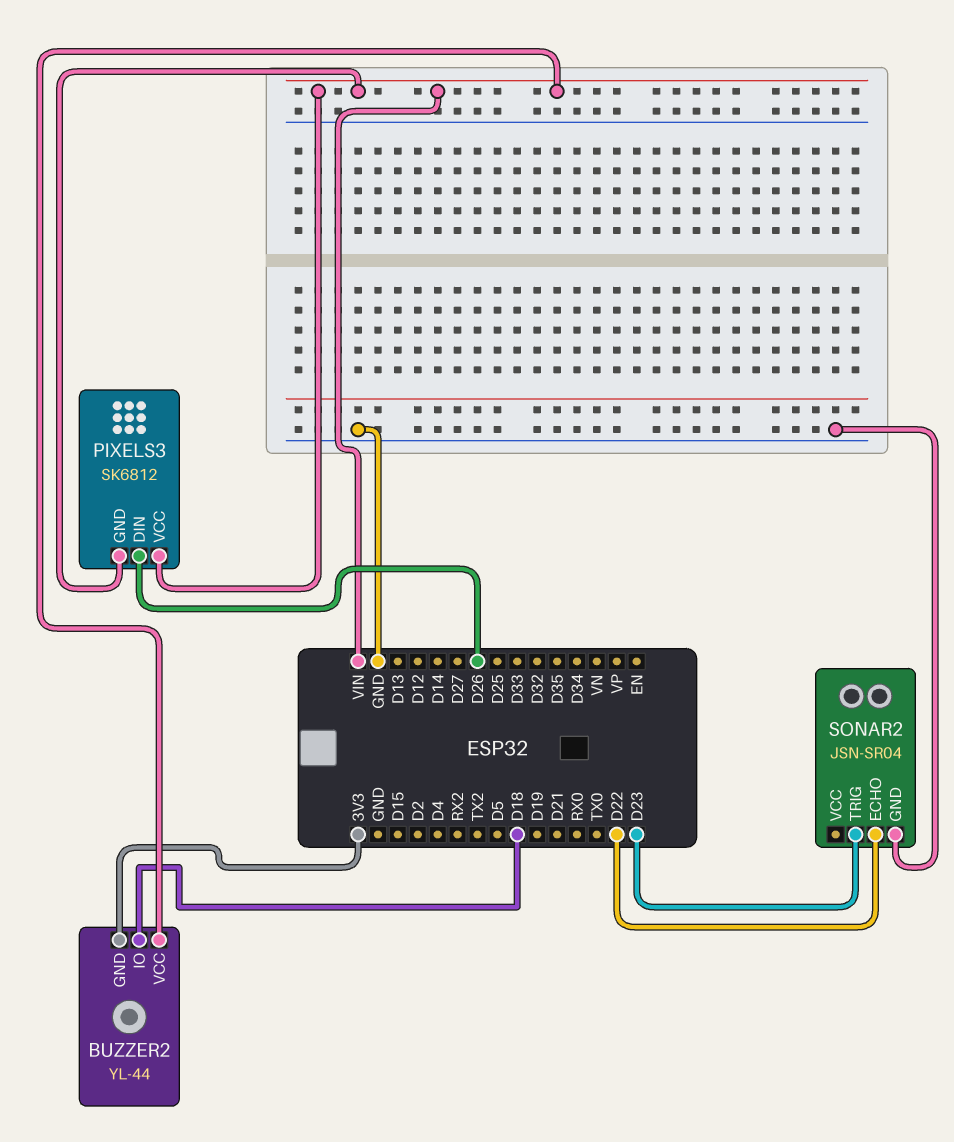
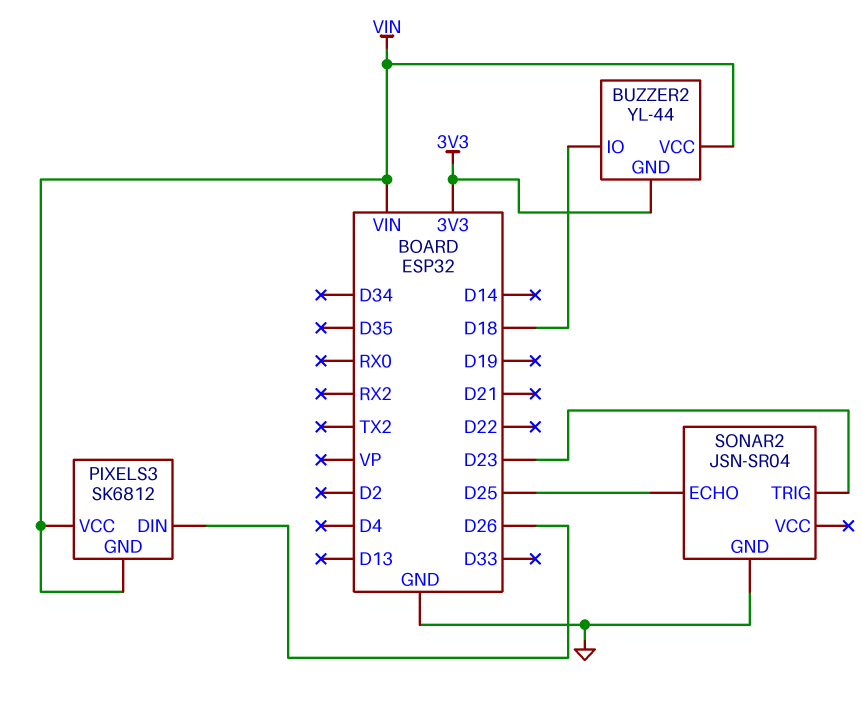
SONAR2 pin ECHO: D22 -> D25

